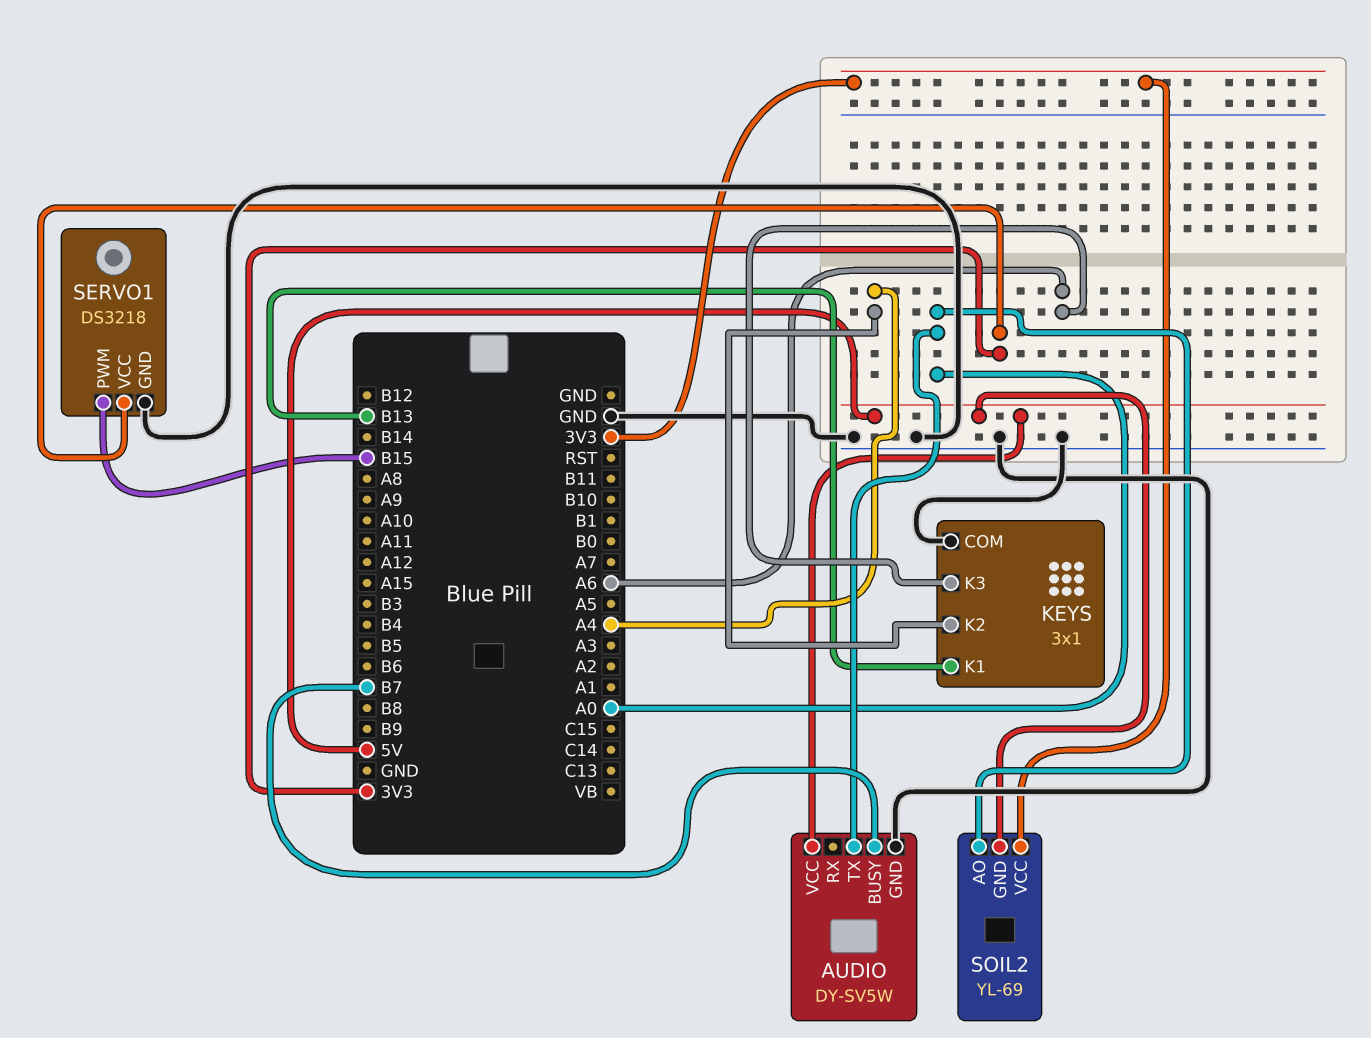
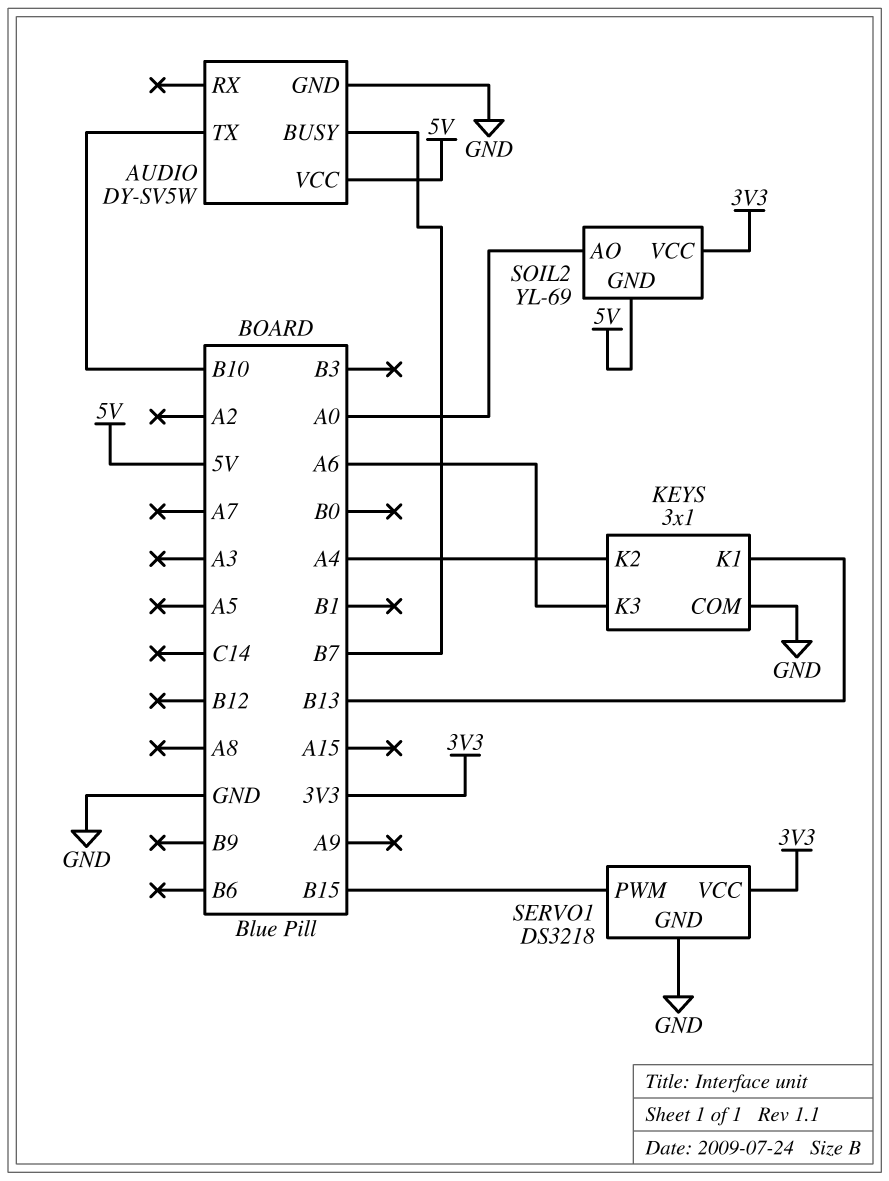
AUDIO pin TX: A0 -> B10

